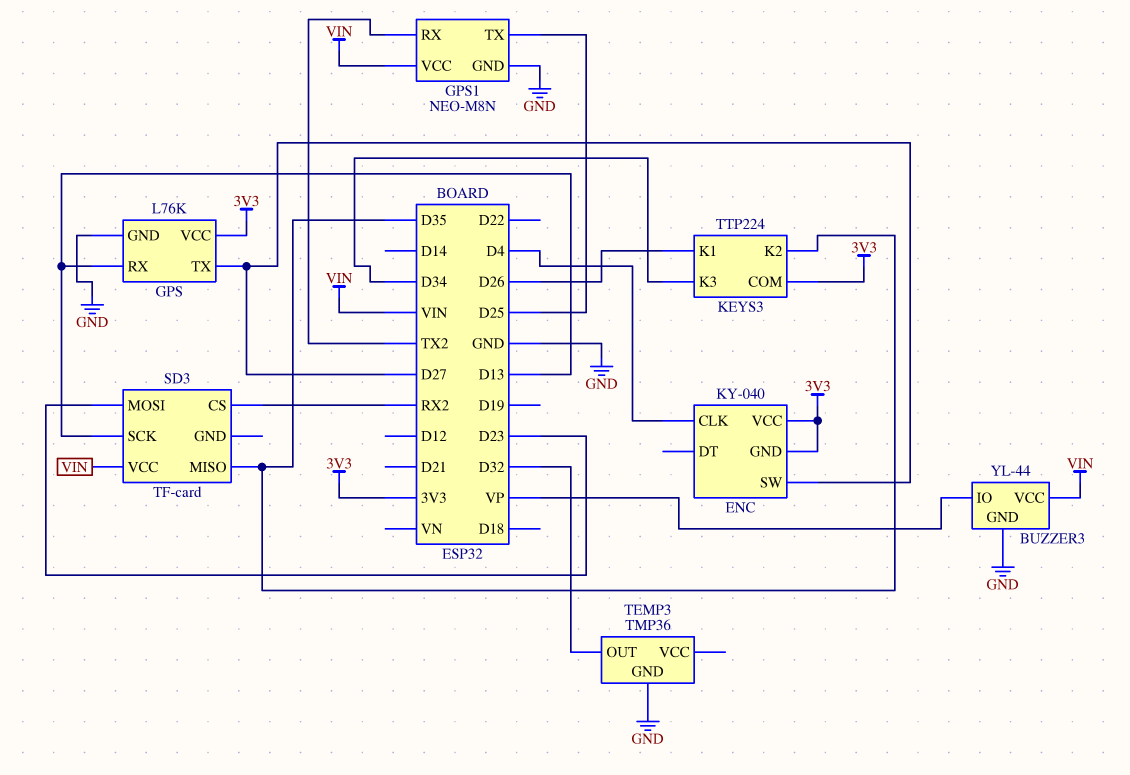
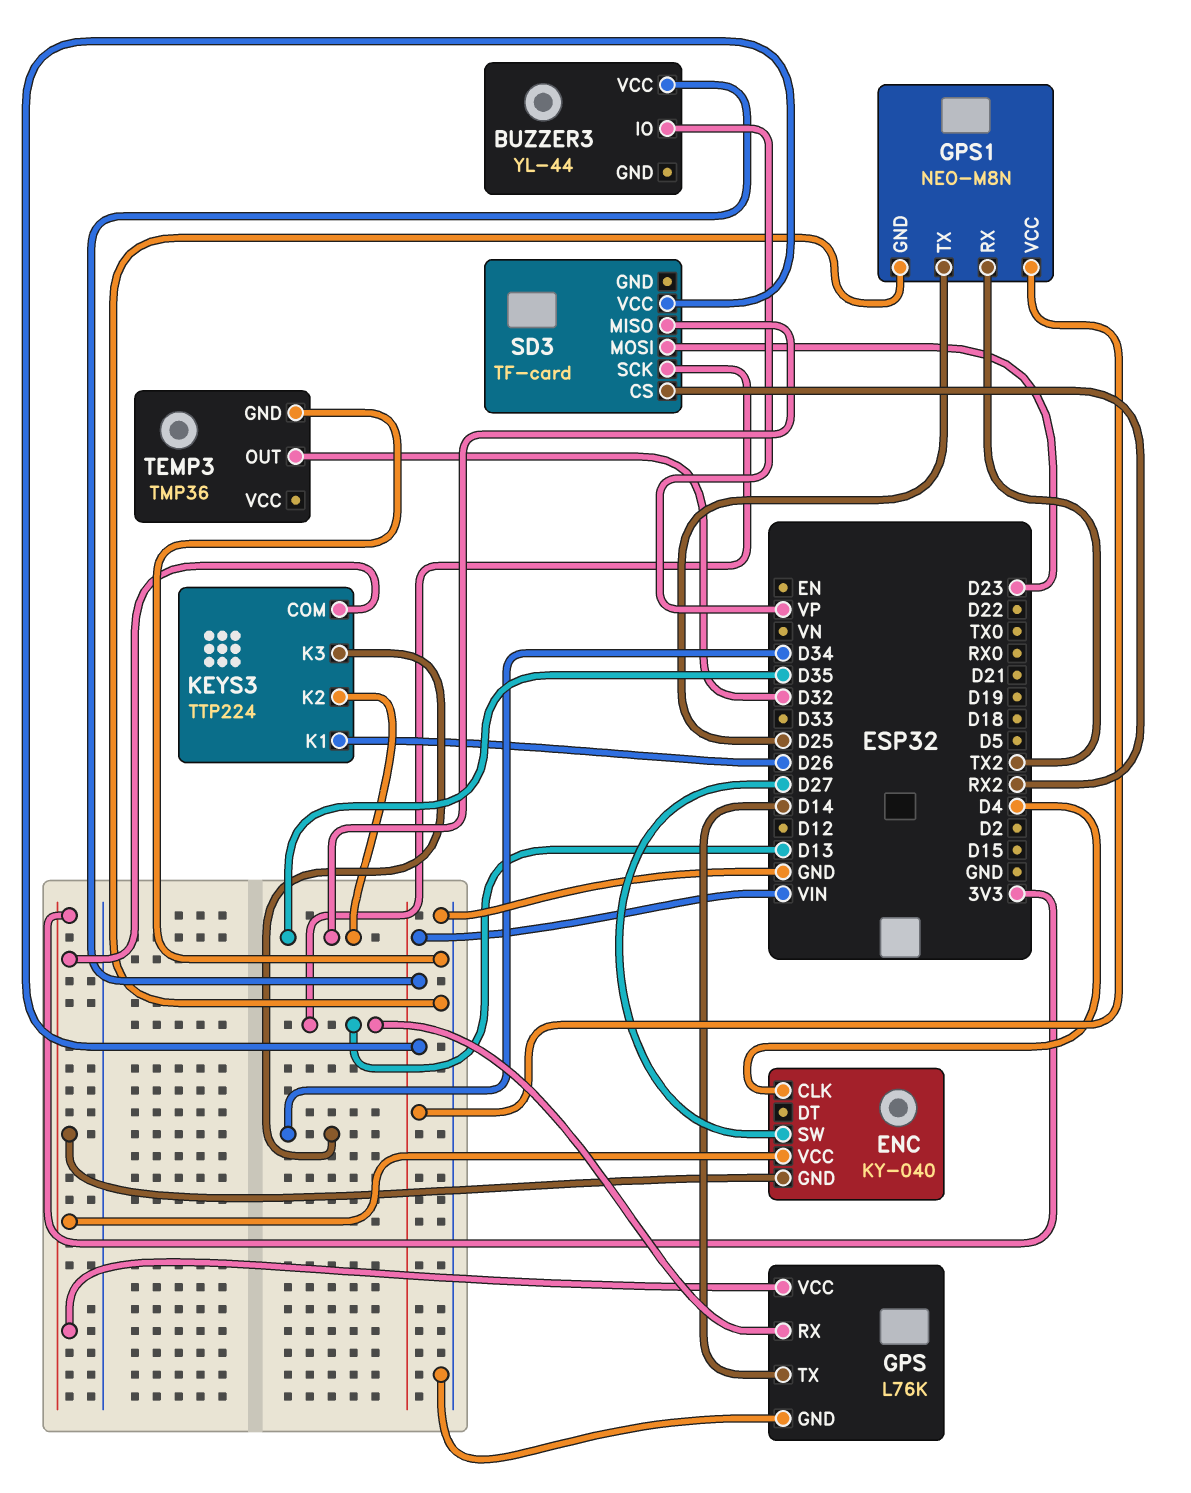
BUZZER3 pin GND: GND -> none
GPS pin TX: D27 -> D14

